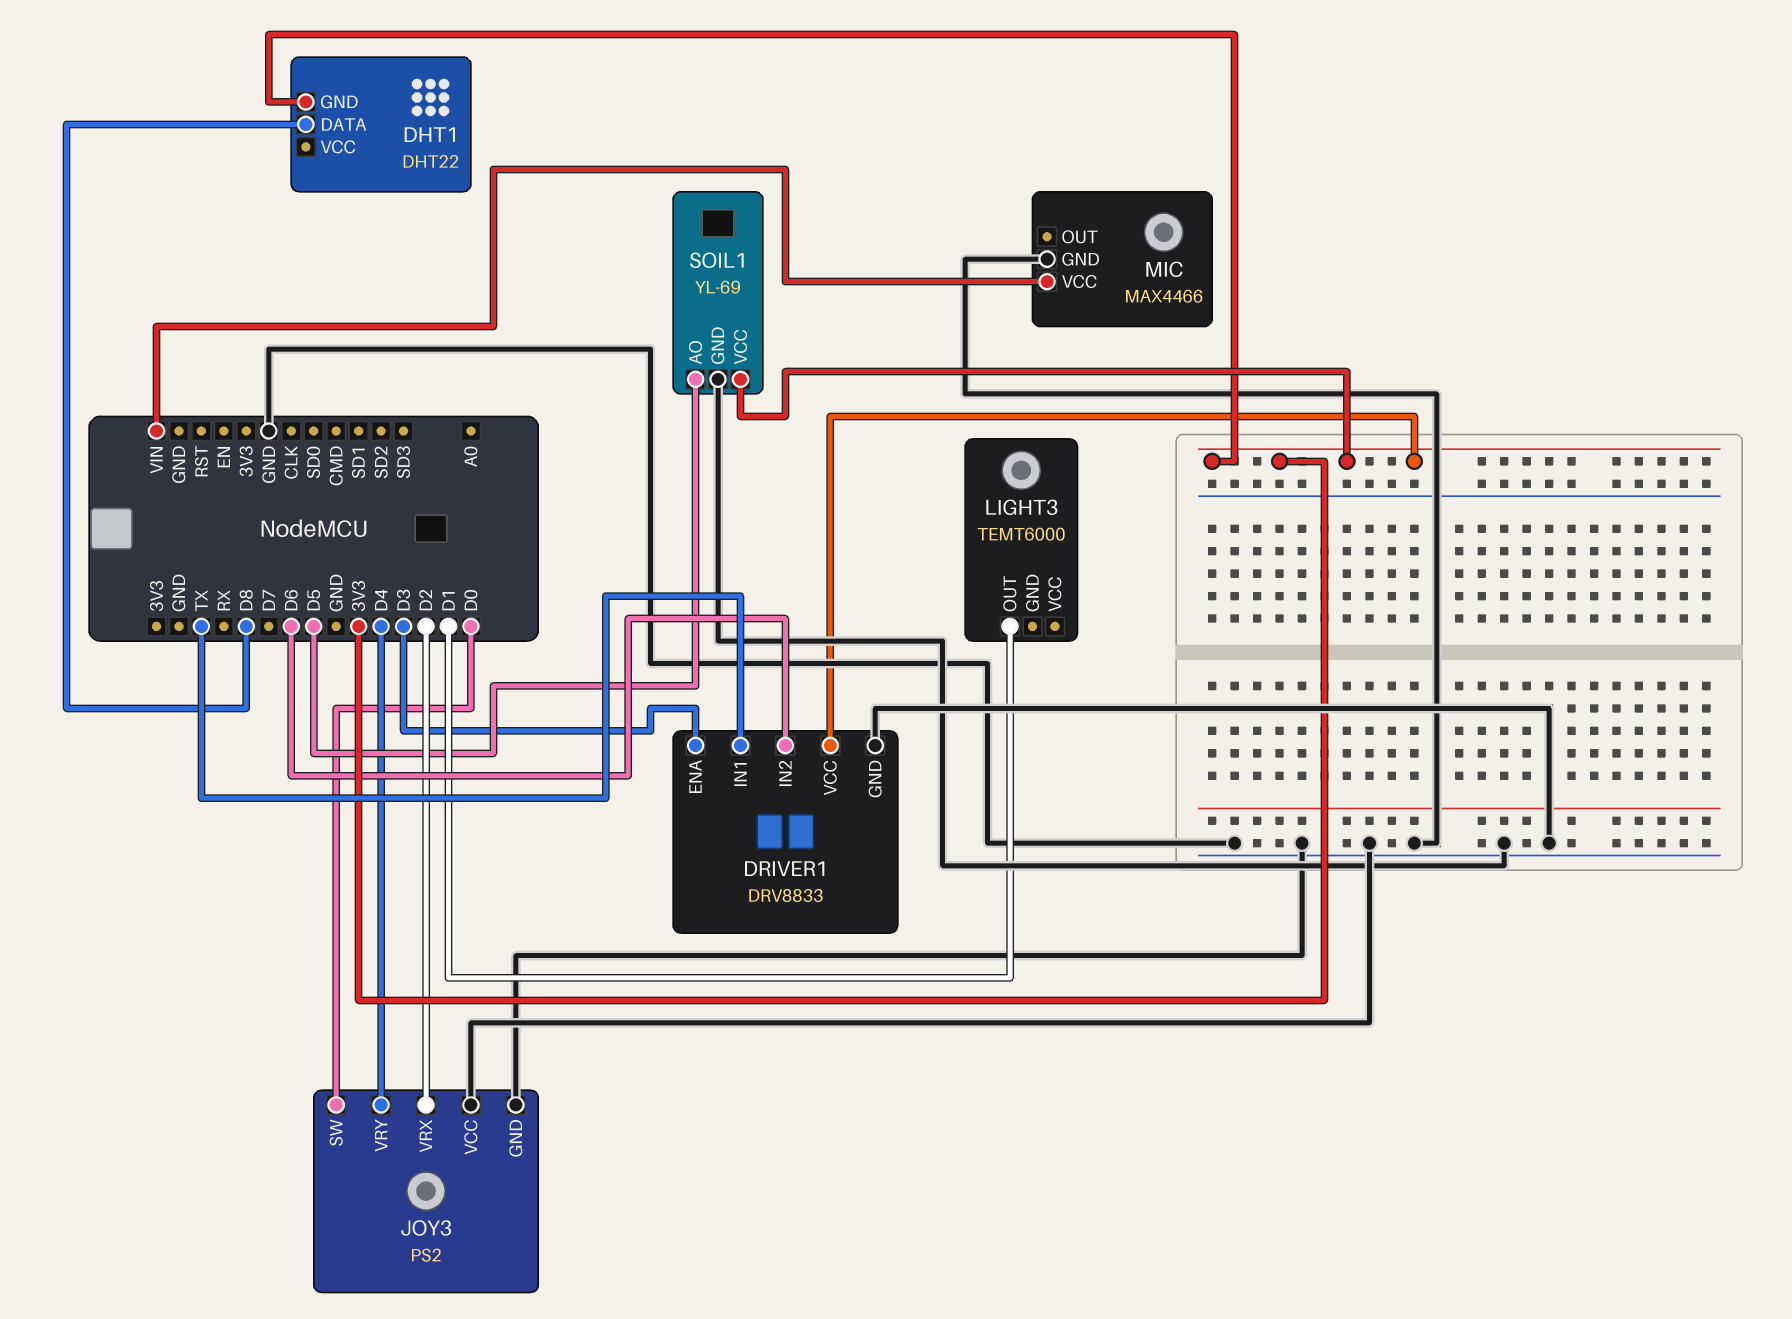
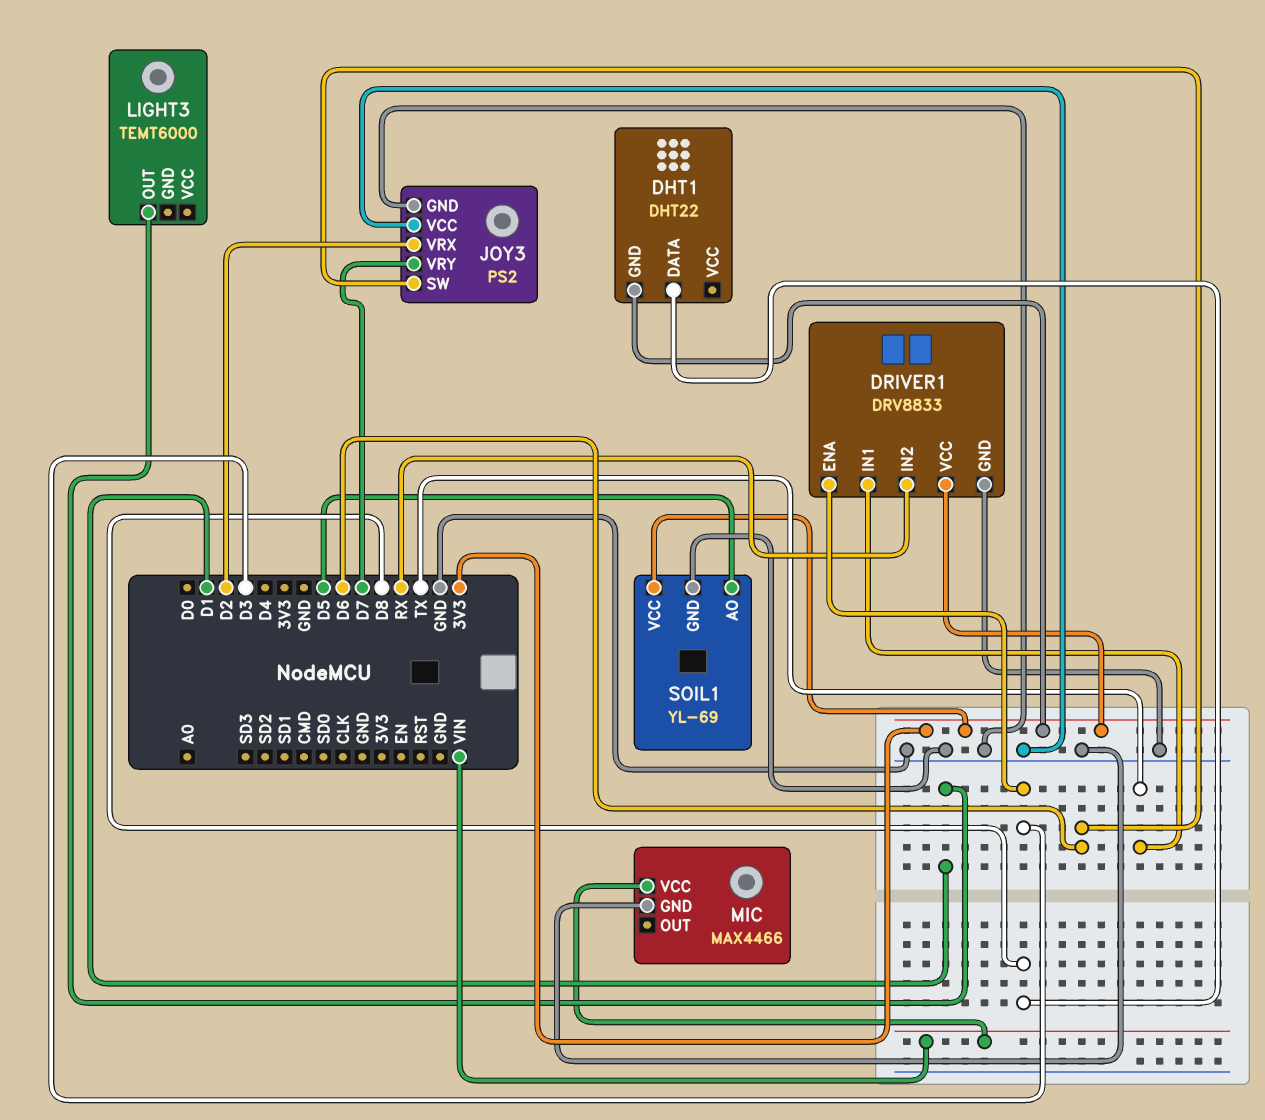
DRIVER1 pin IN2: D6 -> RX
JOY3 pin SW: D0 -> D6
JOY3 pin VRY: D4 -> D7

